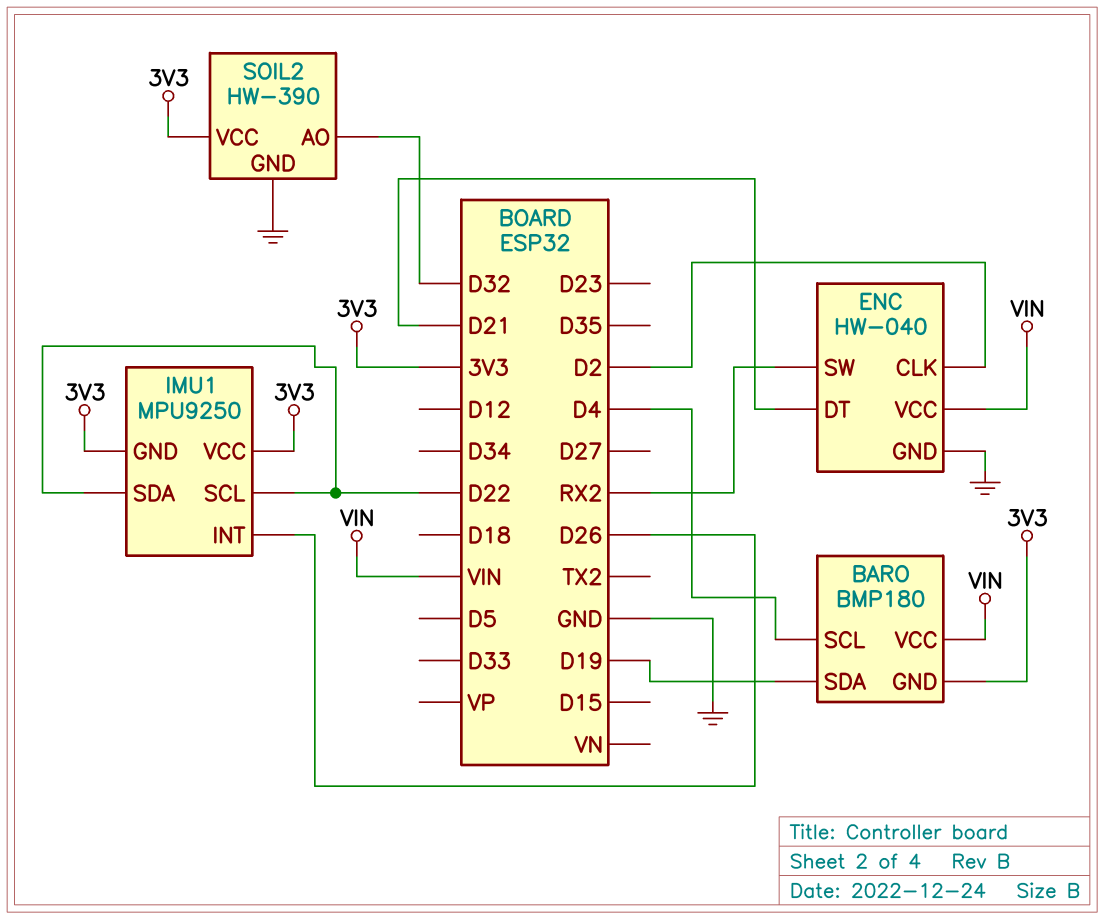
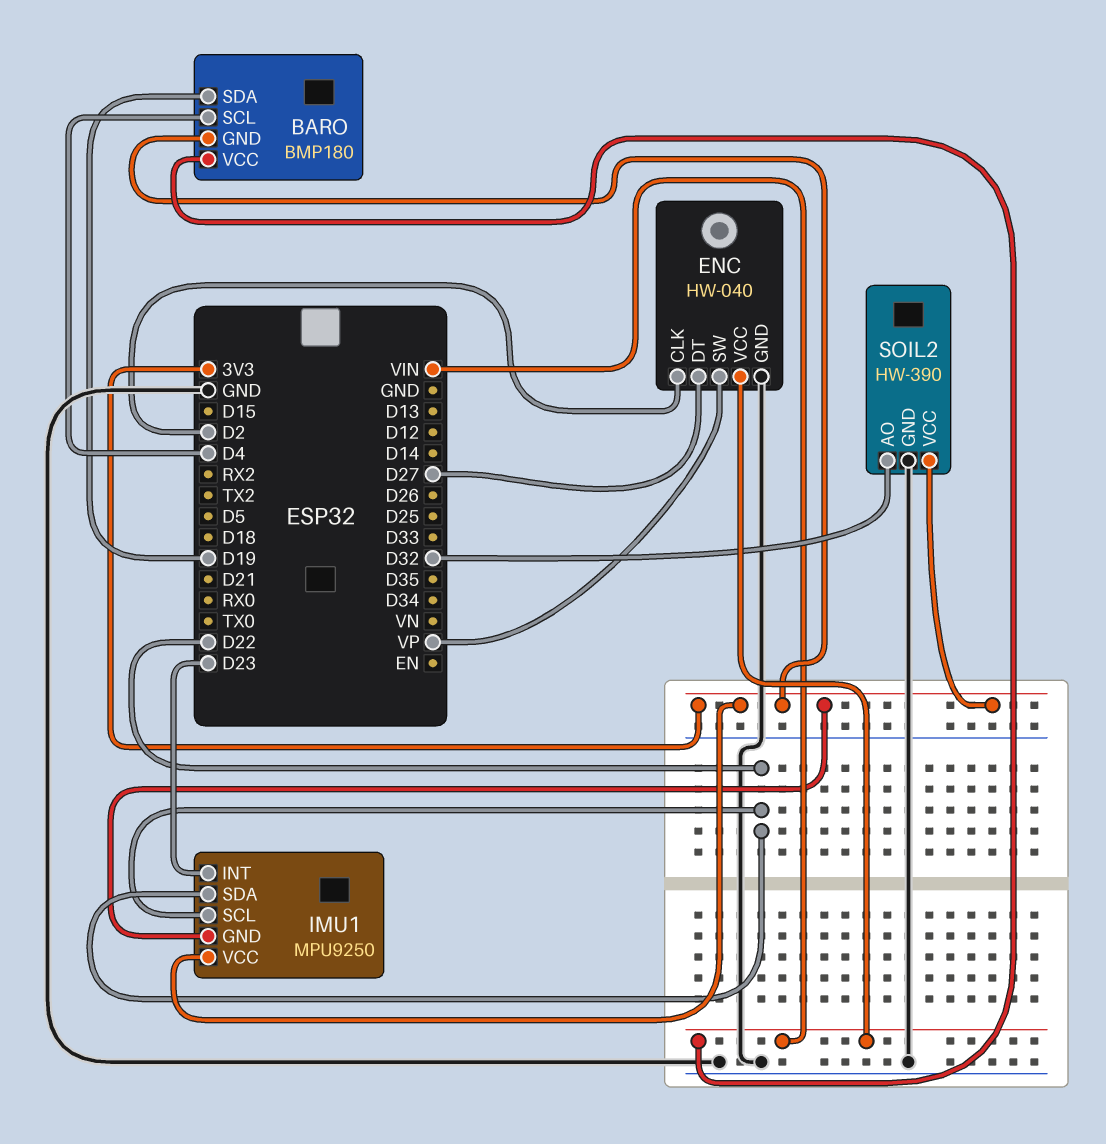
ENC pin DT: D21 -> D27
ENC pin SW: RX2 -> VP
IMU1 pin INT: D26 -> D23

